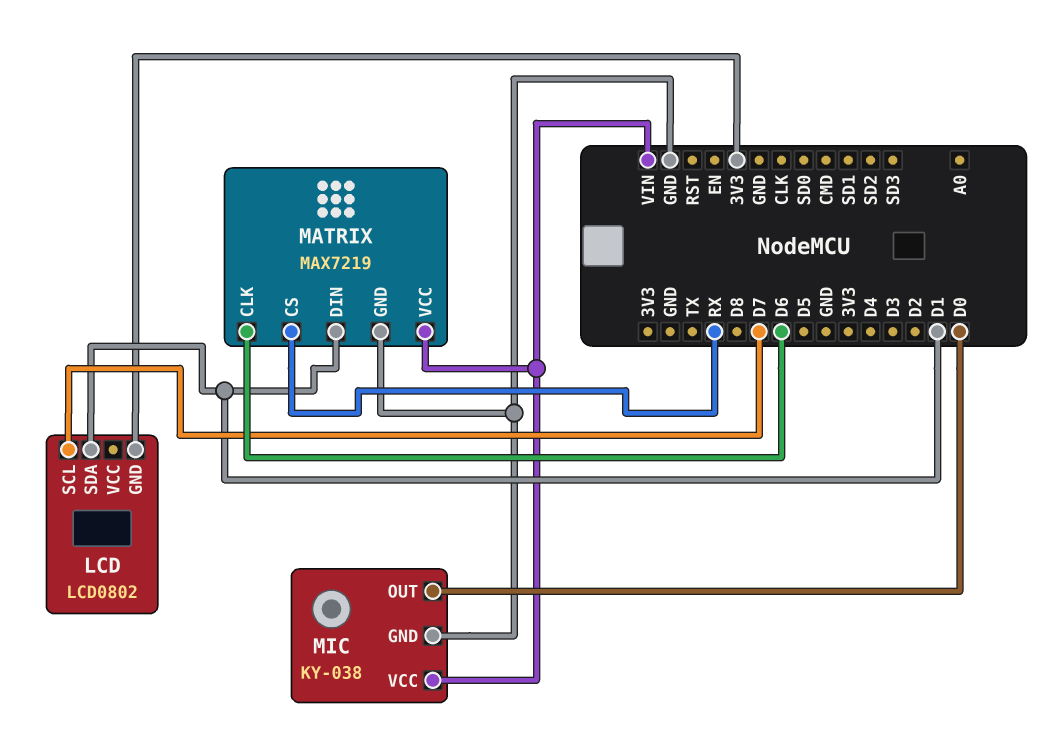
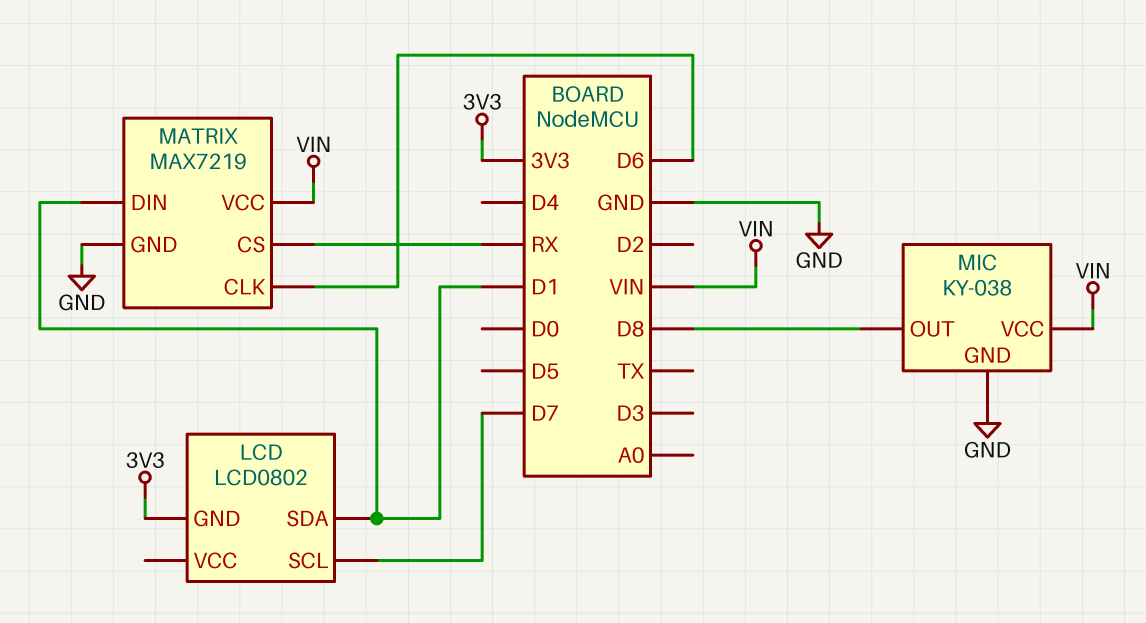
MIC pin OUT: D0 -> D8

